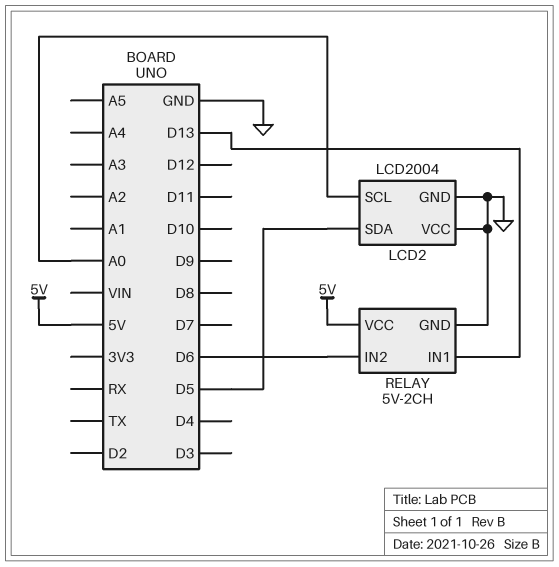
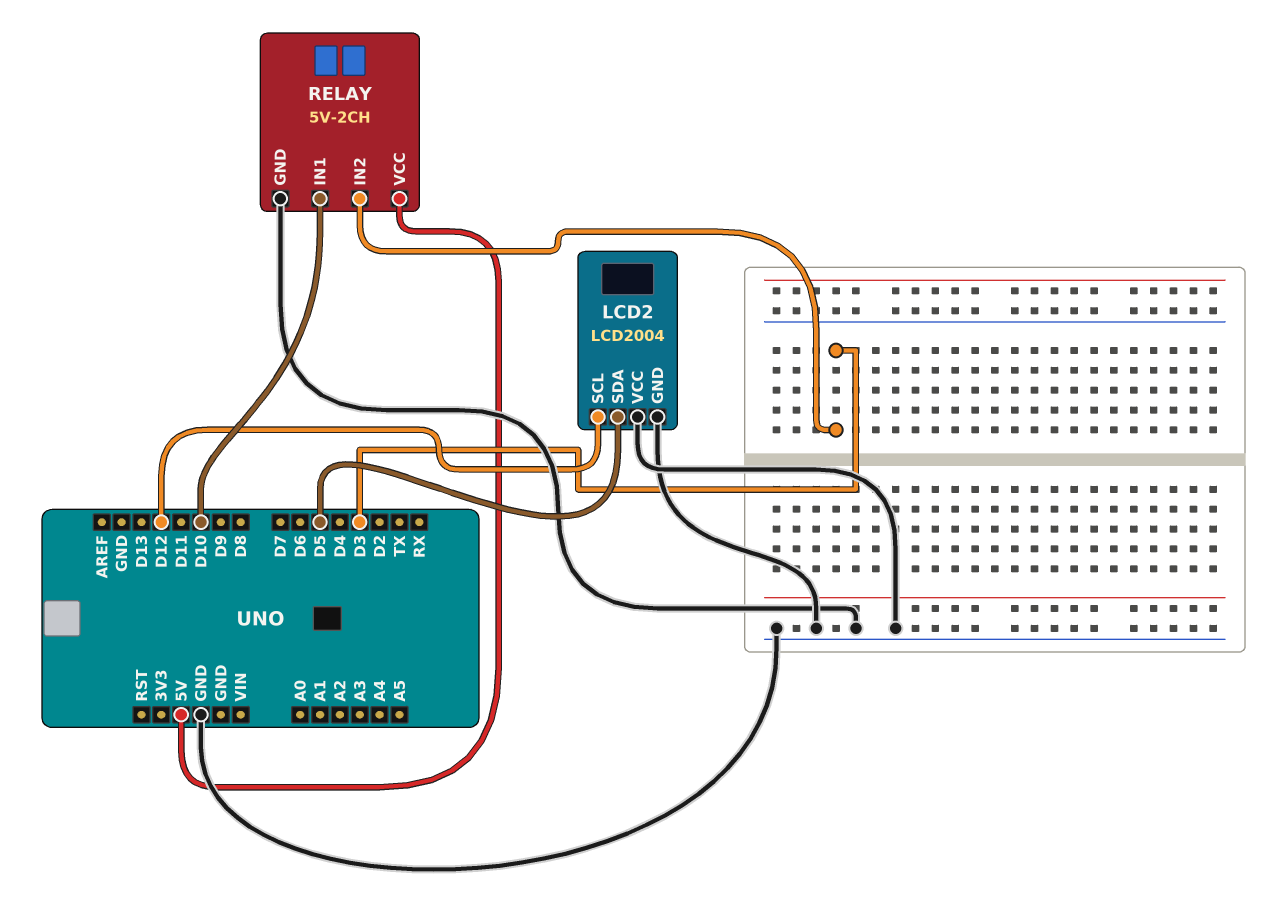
LCD2 pin SCL: A0 -> D12
RELAY pin IN1: D13 -> D10
RELAY pin IN2: D6 -> D3

